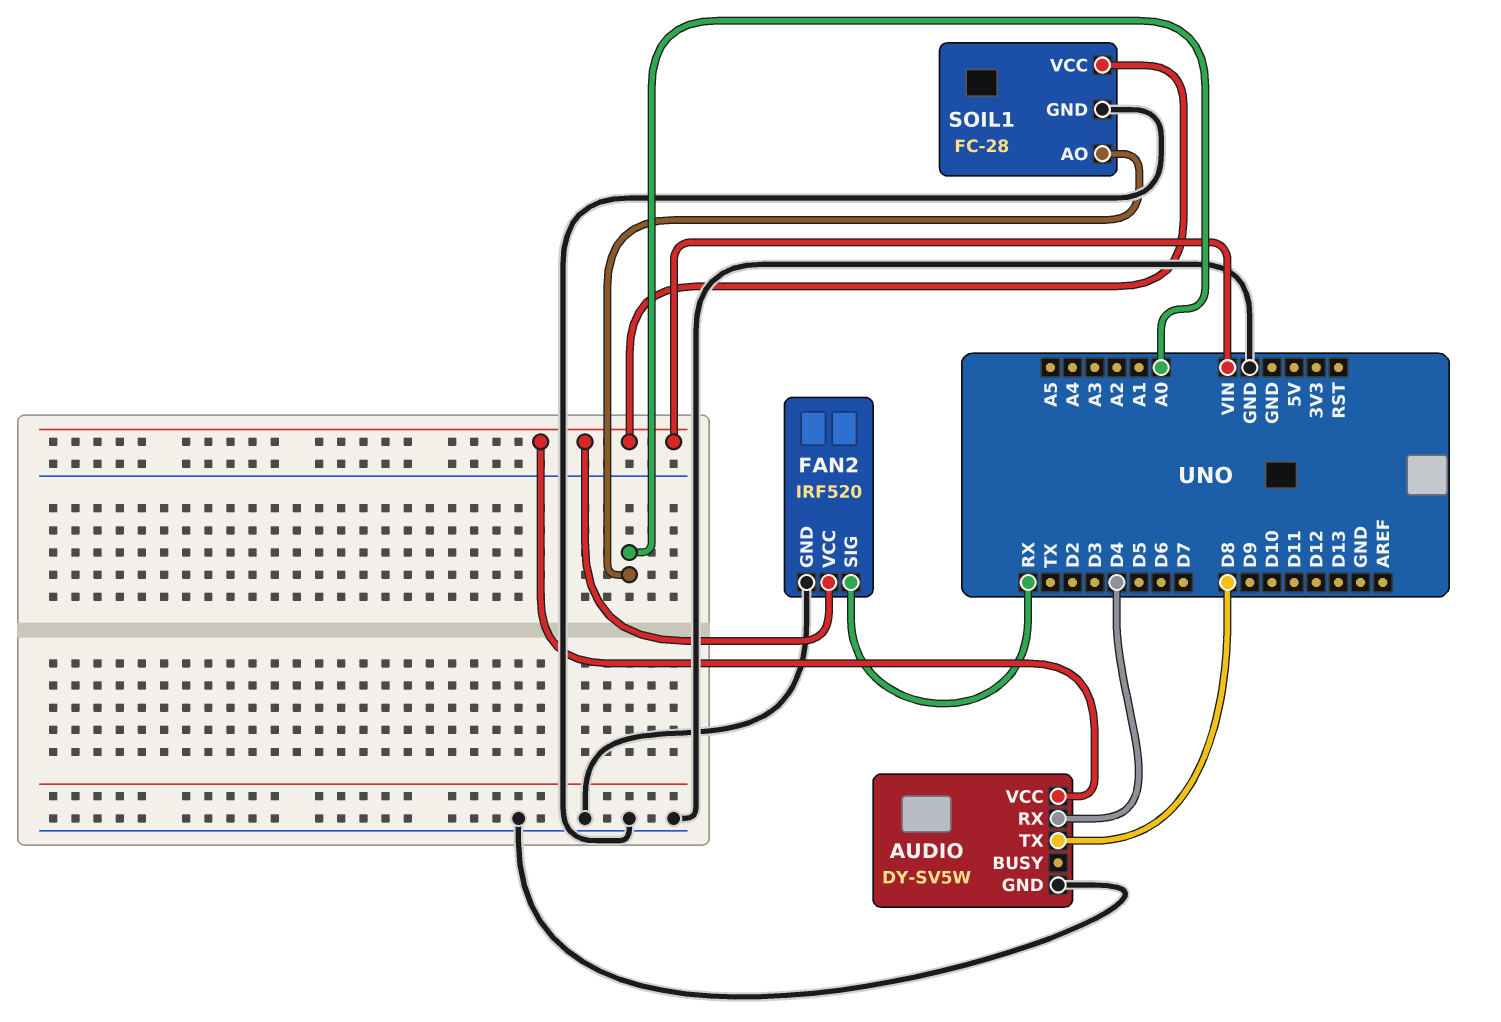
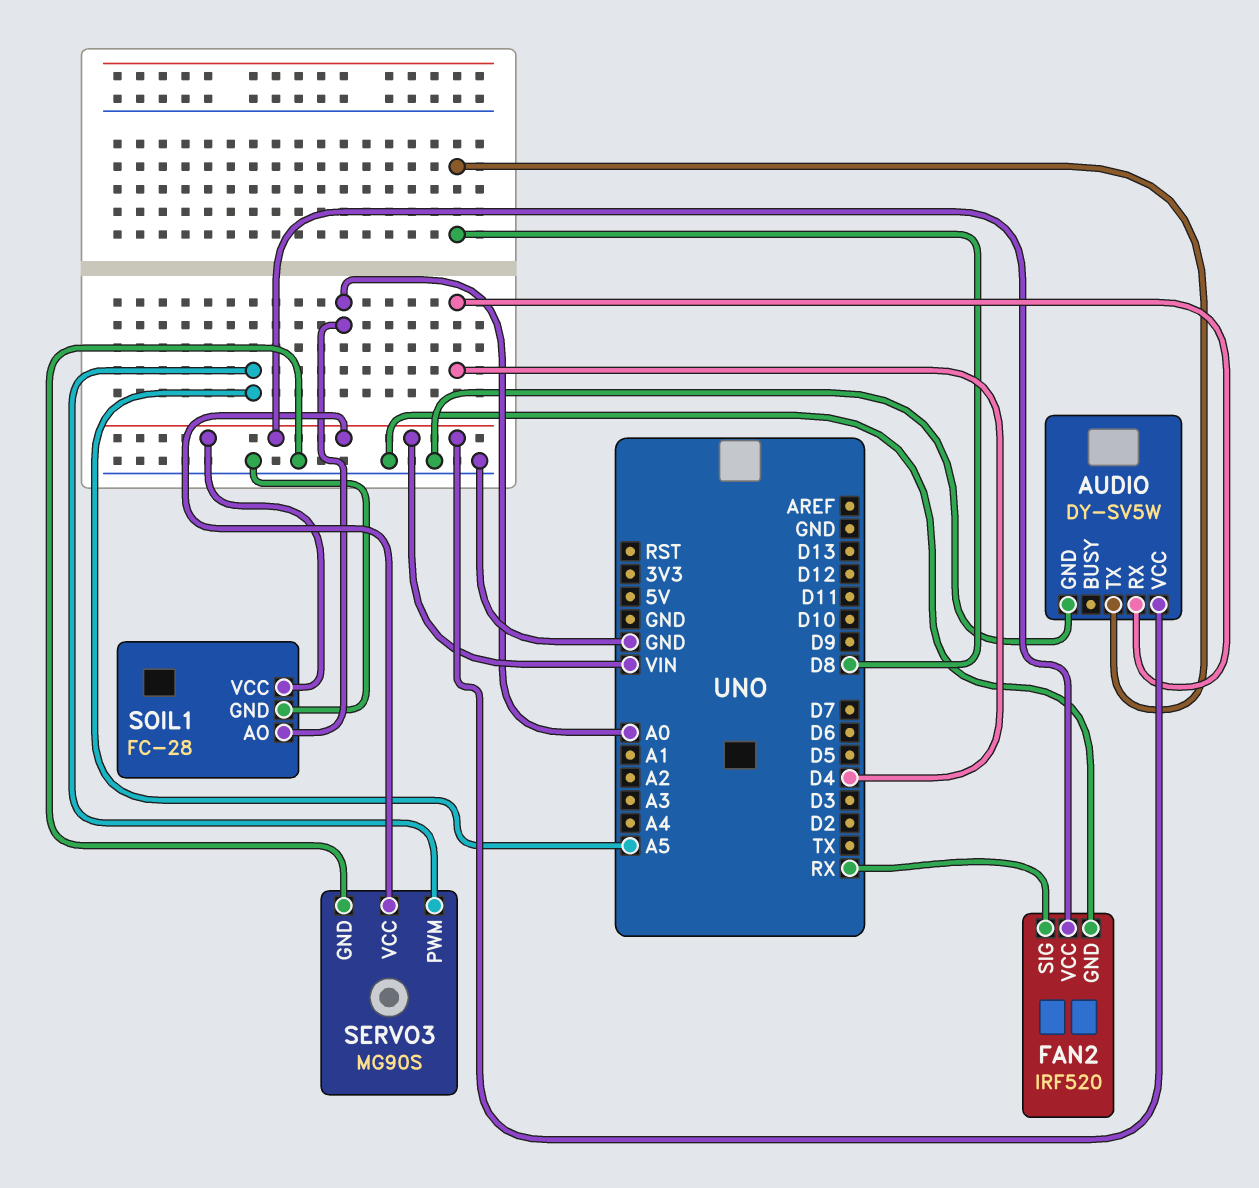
SERVO3: none -> MG90S
SERVO3 pin GND: none -> GND
SERVO3 pin PWM: none -> A5
SERVO3 pin VCC: none -> VIN

